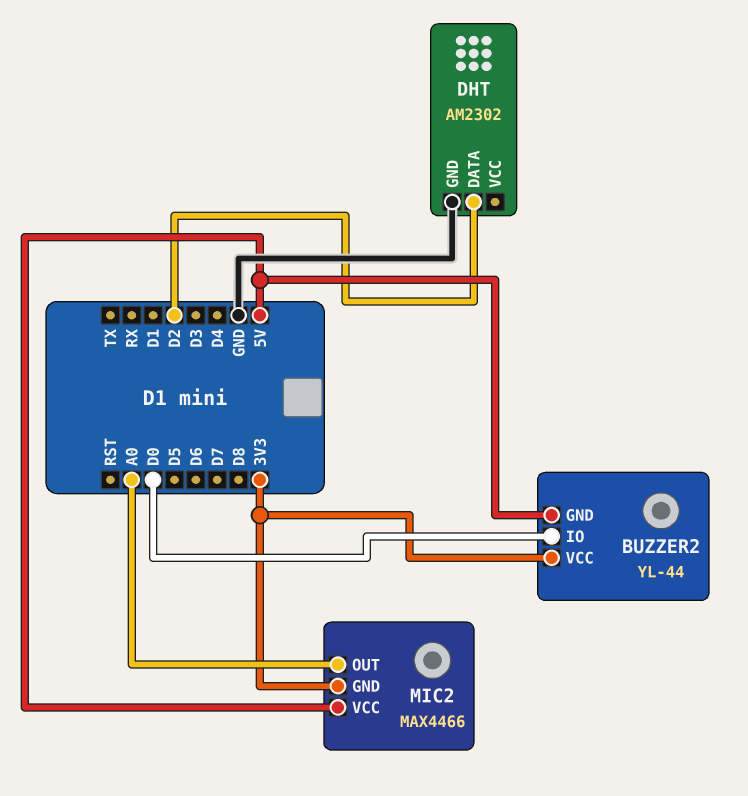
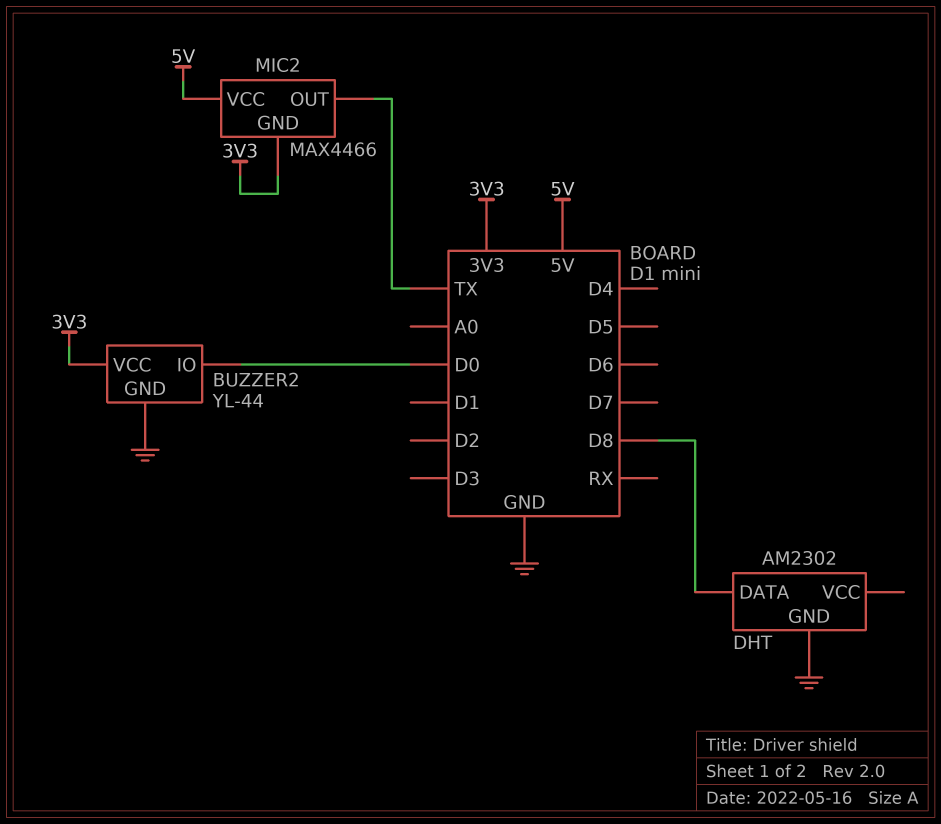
BUZZER2 pin GND: 5V -> GND
DHT pin DATA: D2 -> D8
MIC2 pin OUT: A0 -> TX

